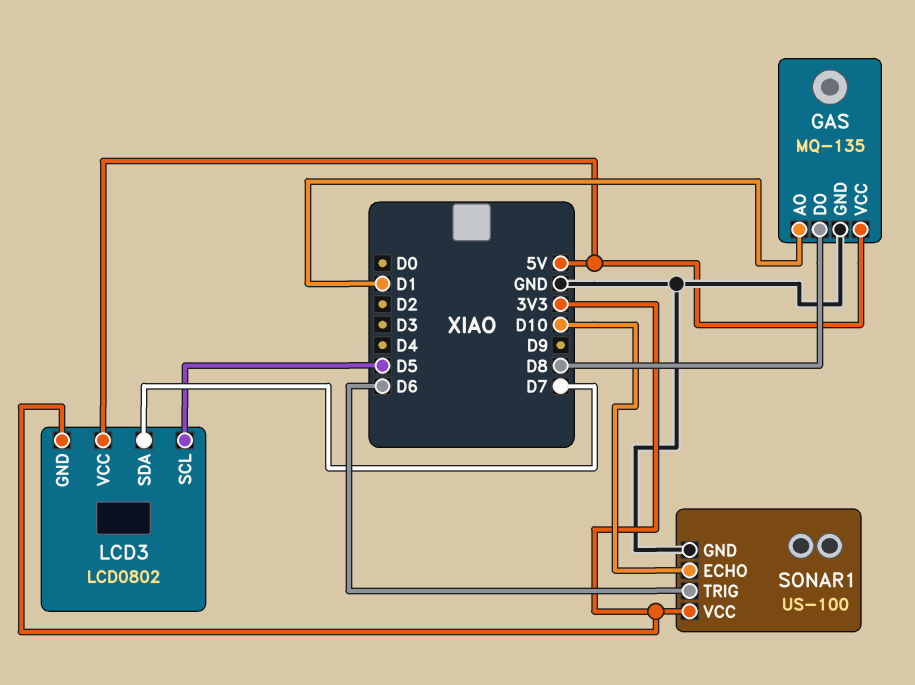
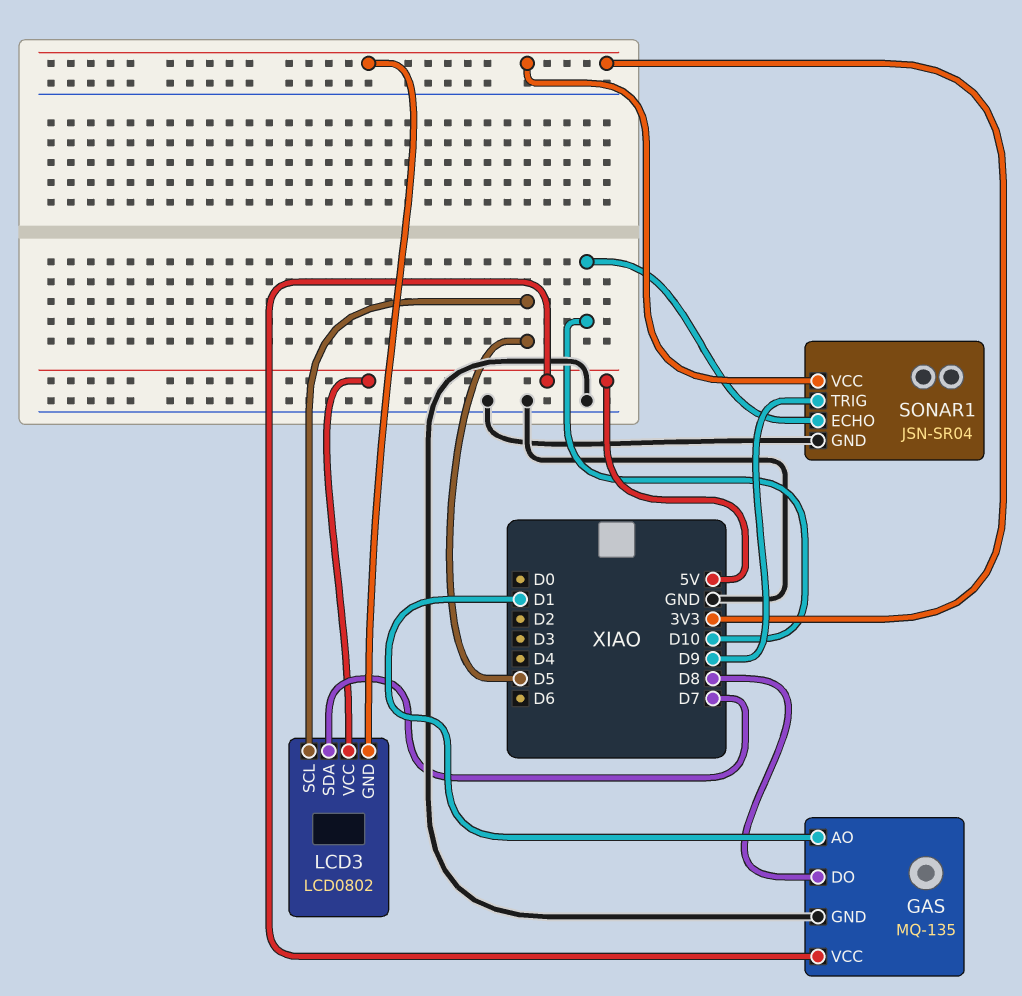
SONAR1: US-100 -> JSN-SR04
SONAR1 pin TRIG: D6 -> D9

